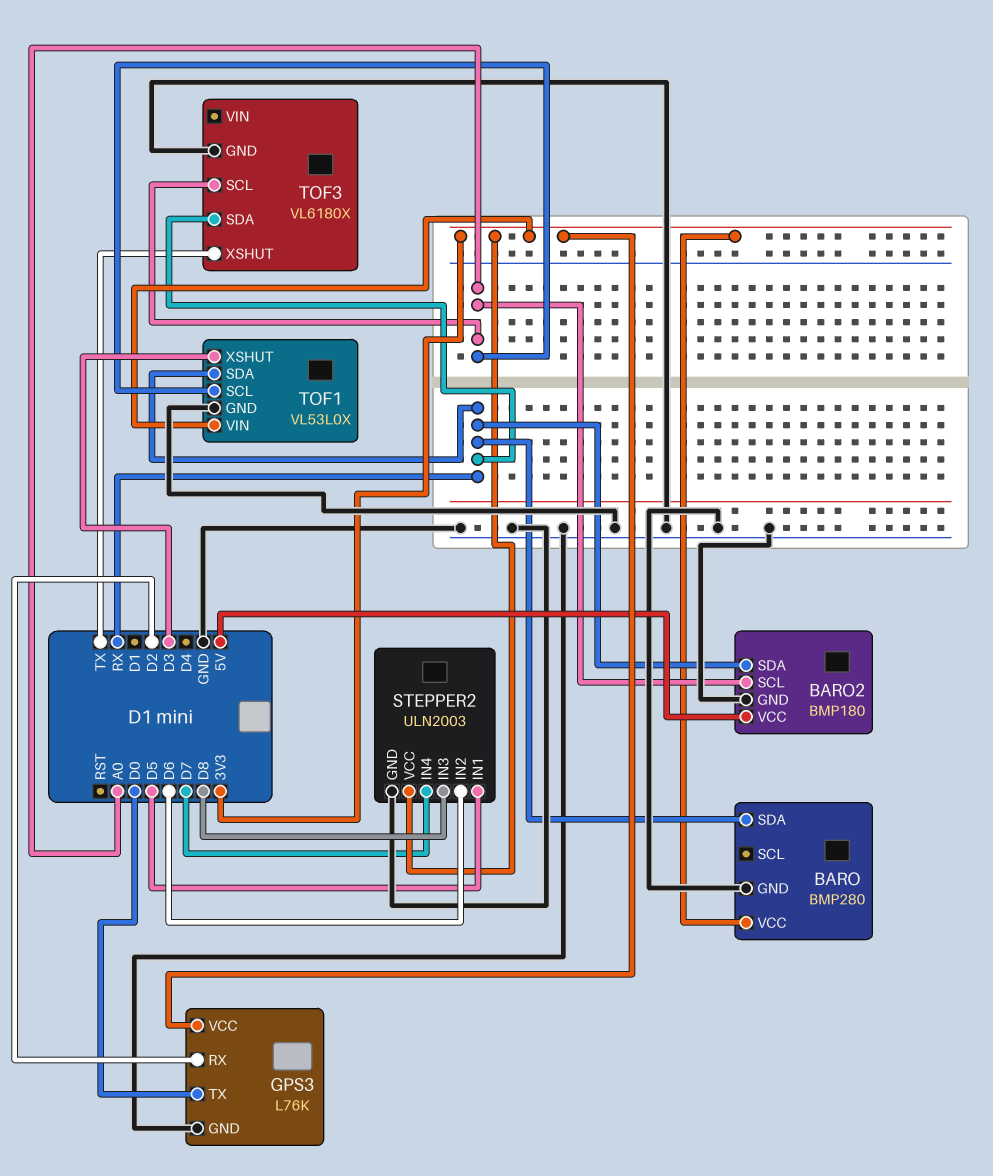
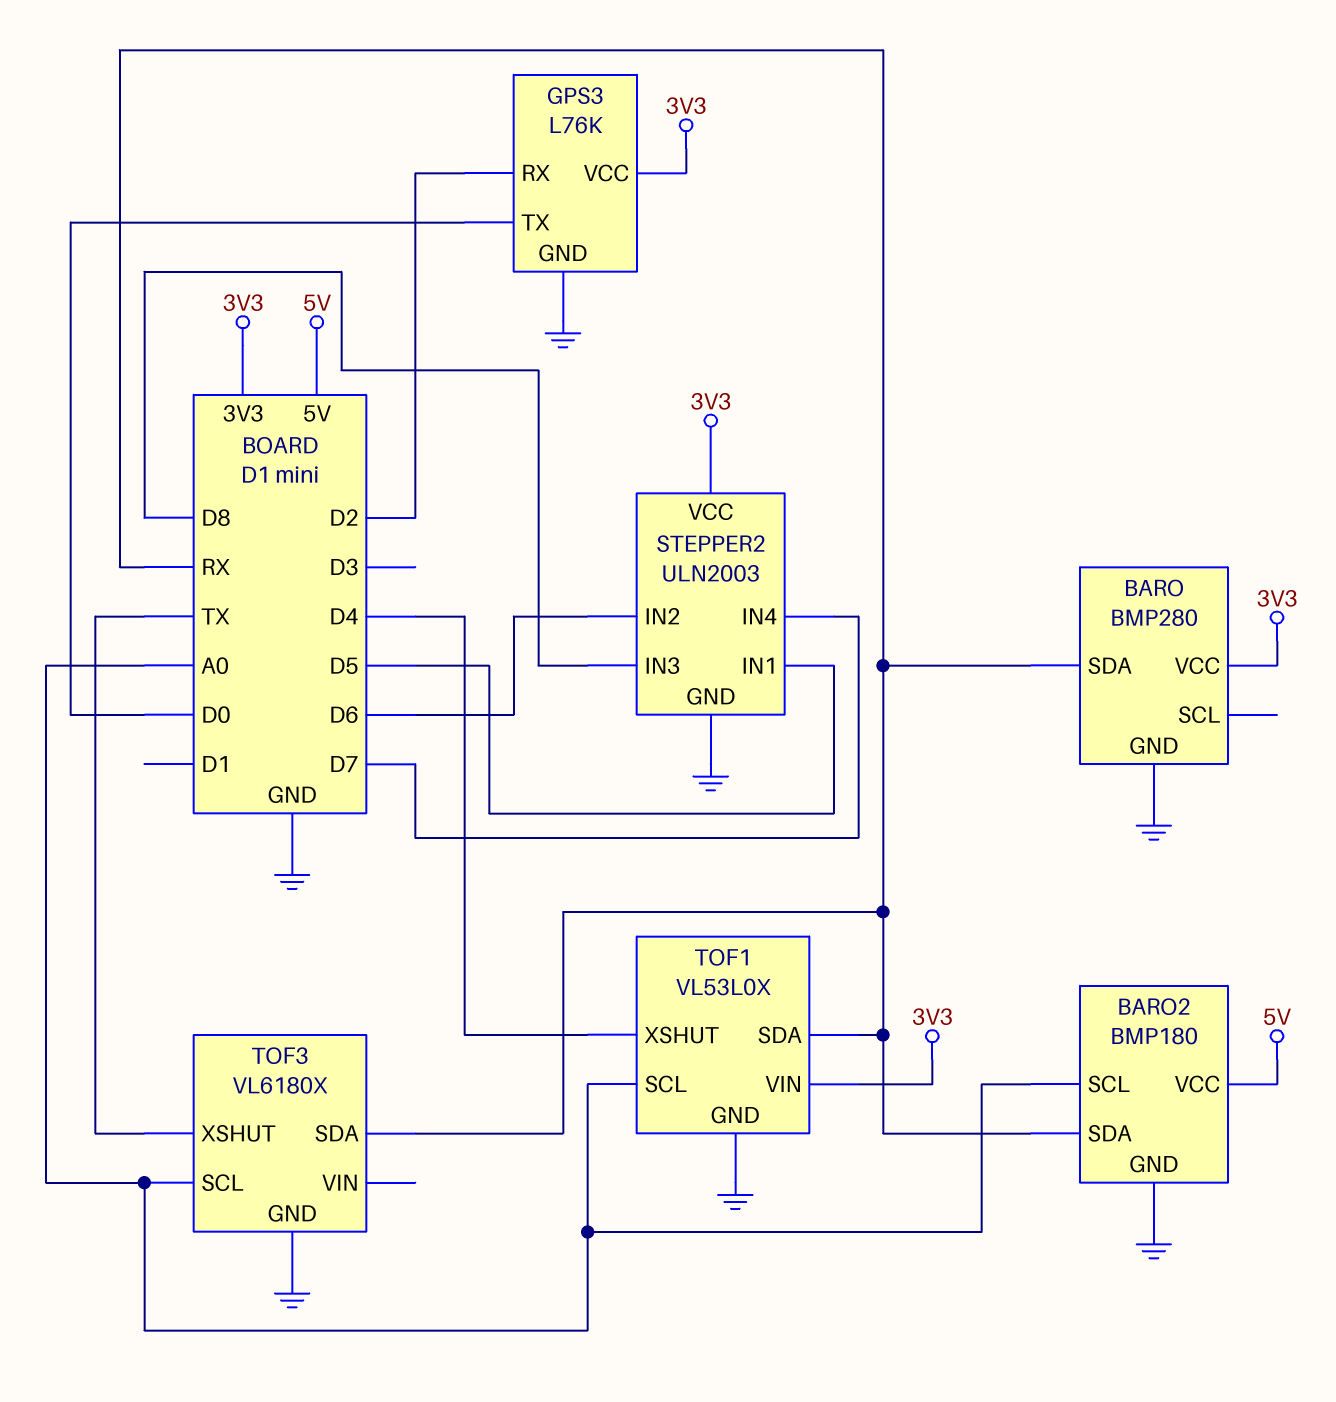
TOF1 pin XSHUT: D3 -> D4

